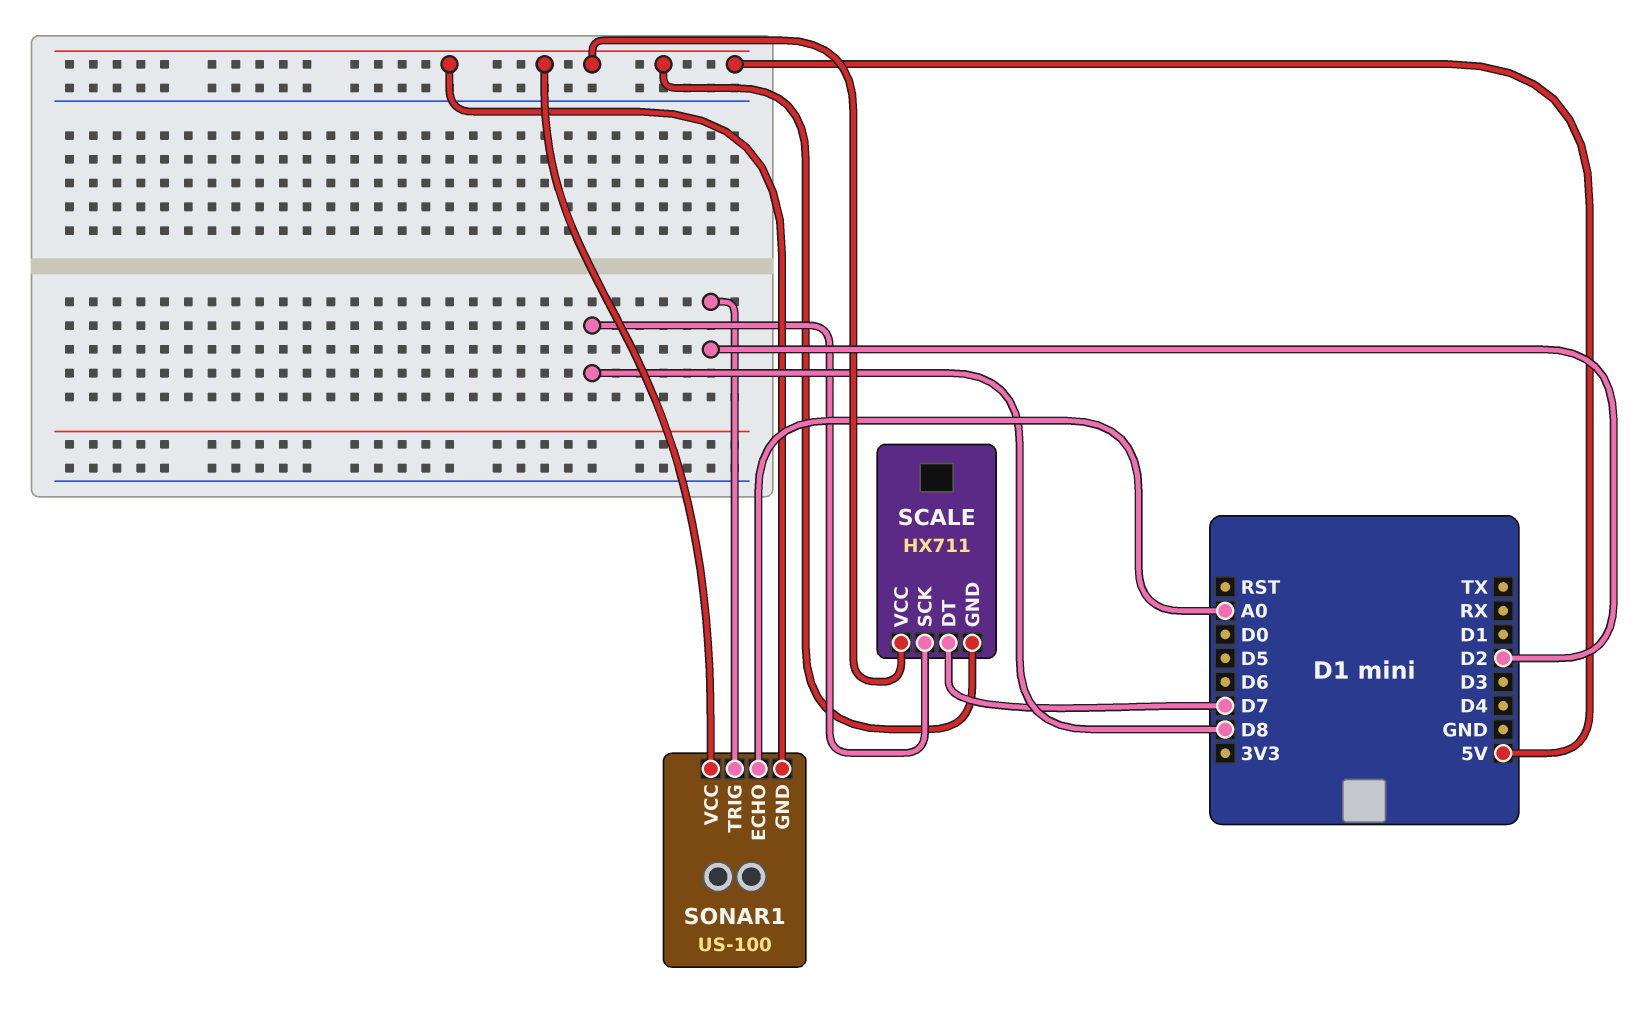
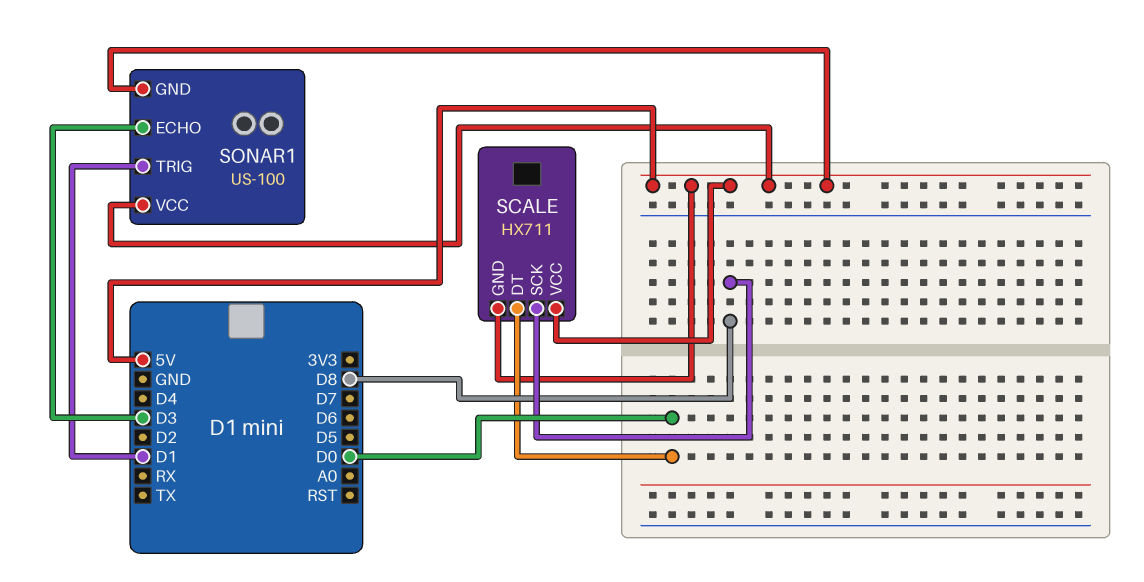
SCALE pin DT: D7 -> D0
SONAR1 pin ECHO: A0 -> D3
SONAR1 pin TRIG: D2 -> D1

